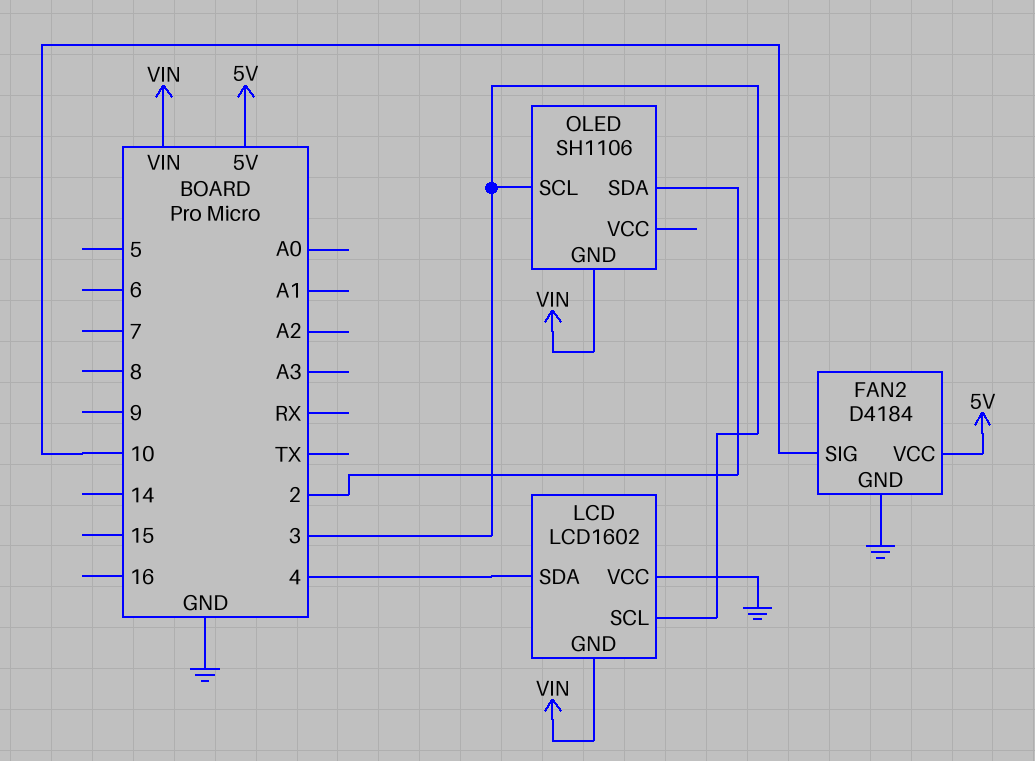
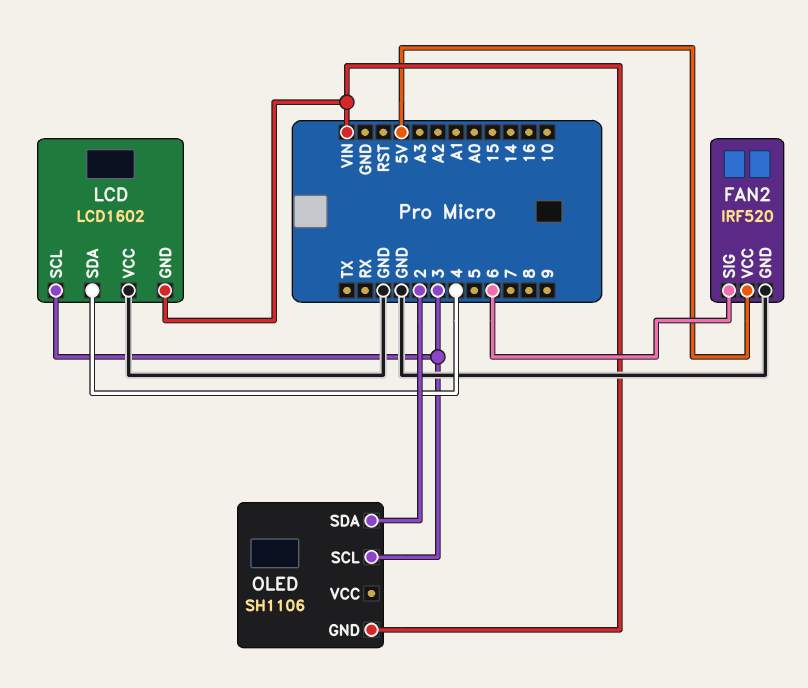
FAN2: D4184 -> IRF520
FAN2 pin SIG: 10 -> 6

